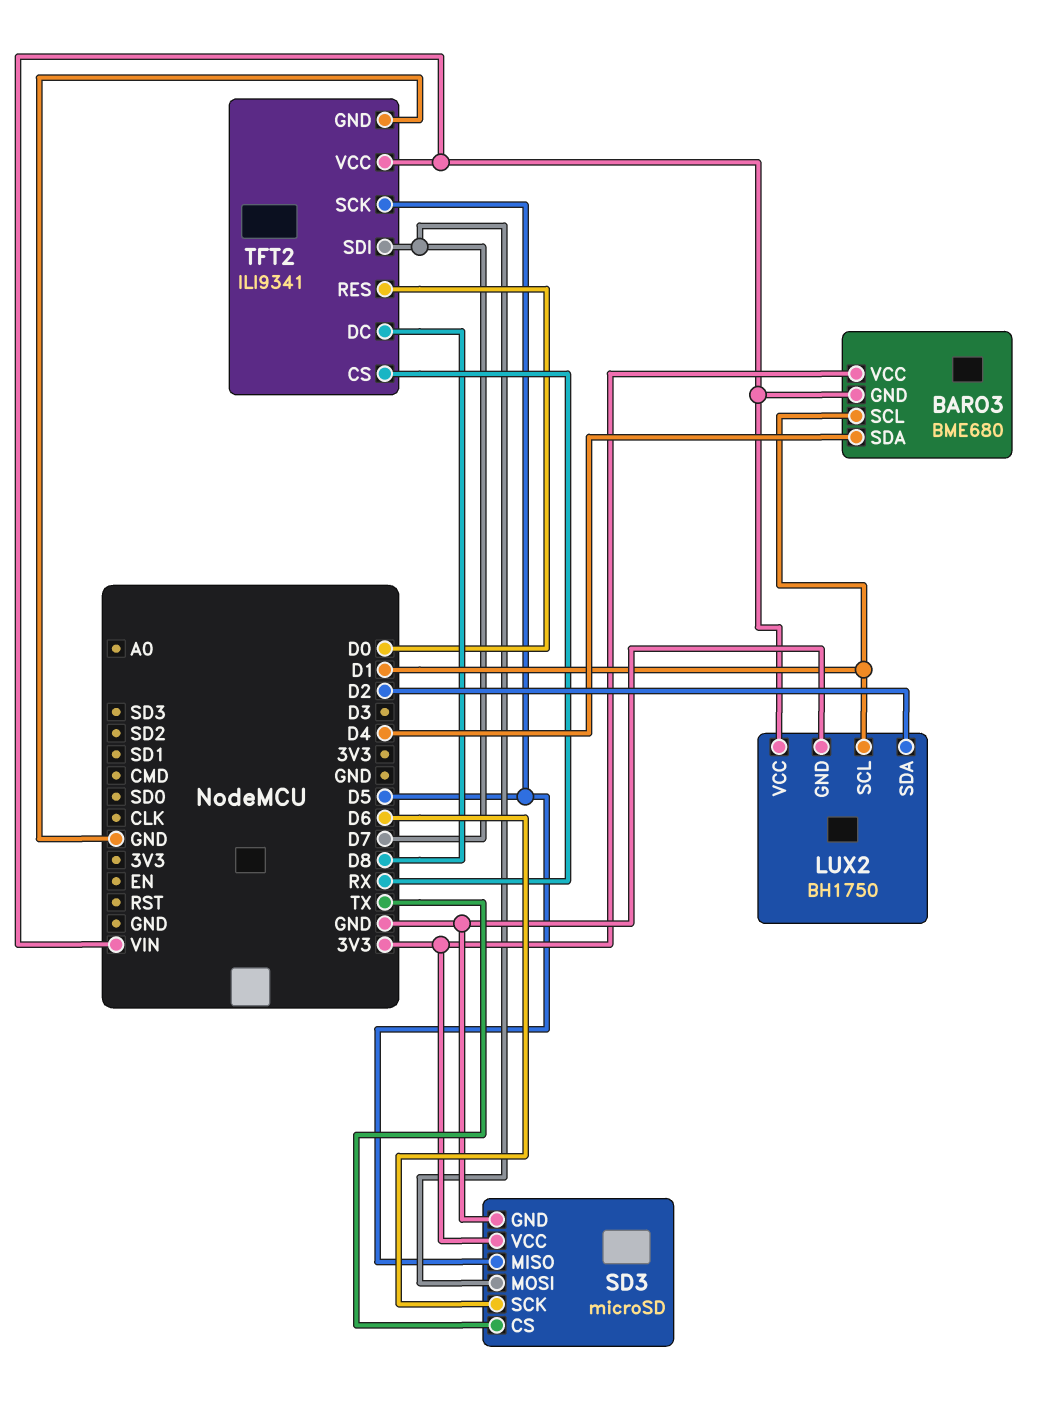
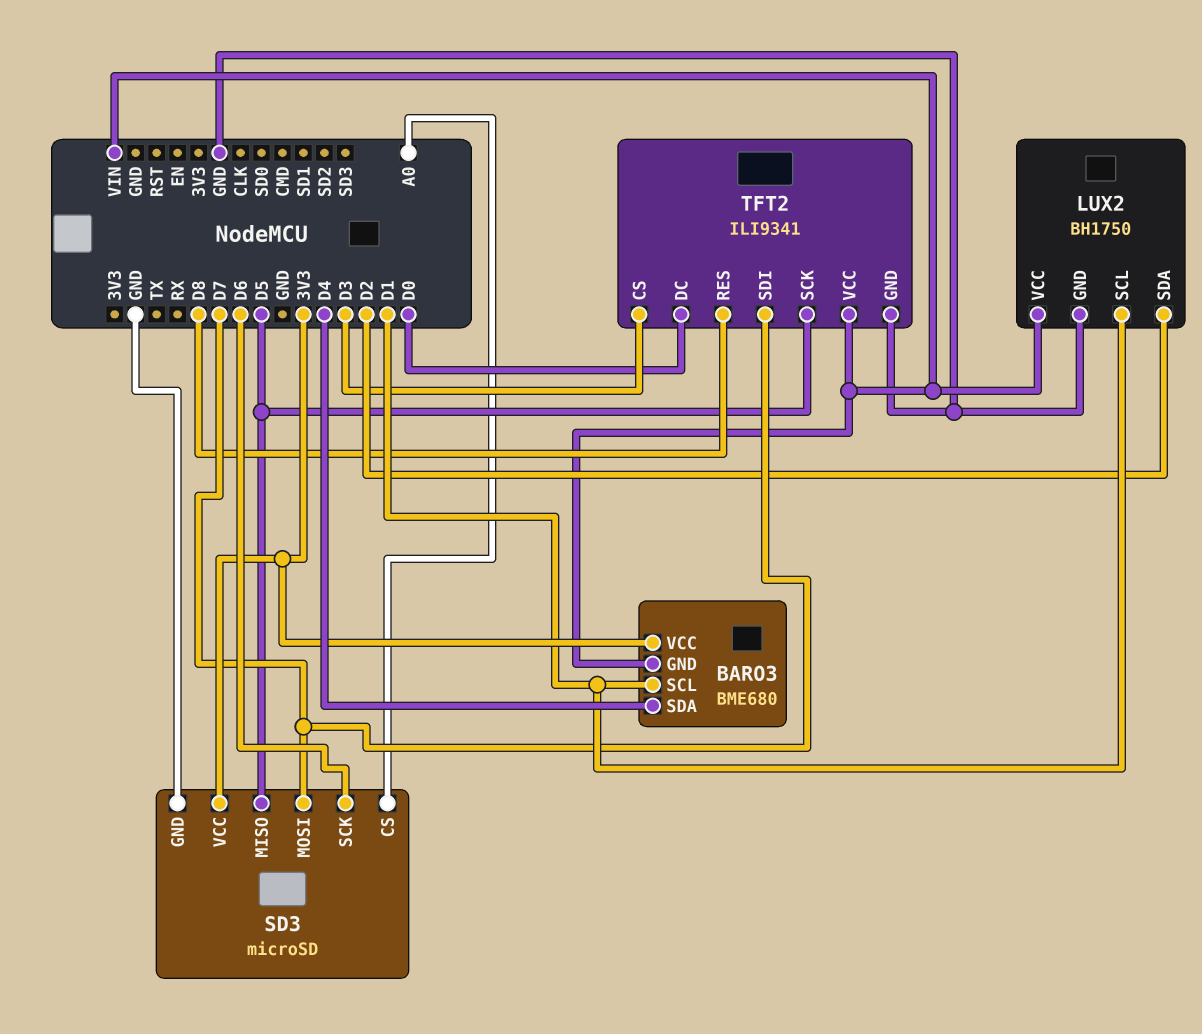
SD3 pin CS: TX -> A0
TFT2 pin CS: RX -> D3
TFT2 pin DC: D8 -> D0
TFT2 pin RES: D0 -> D8

